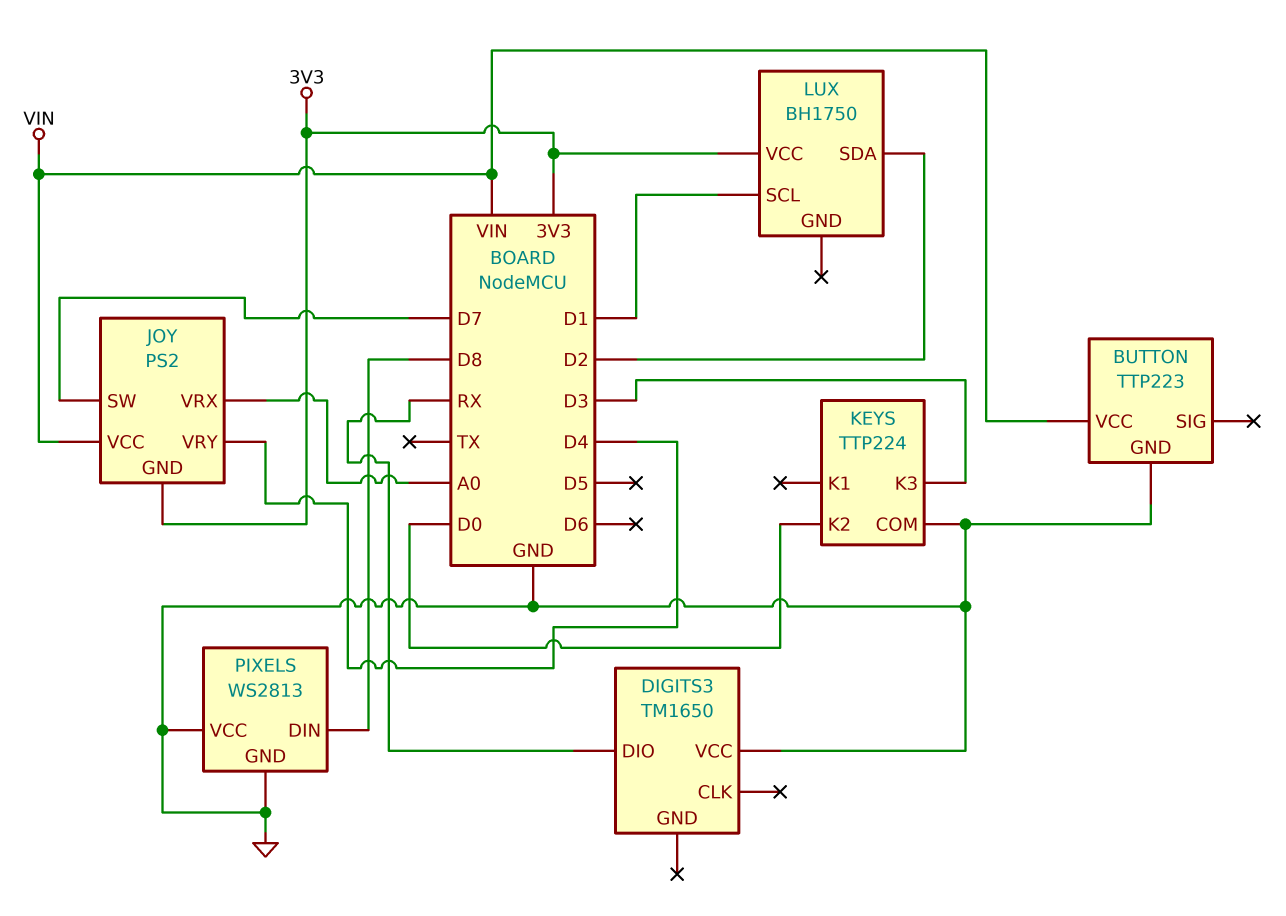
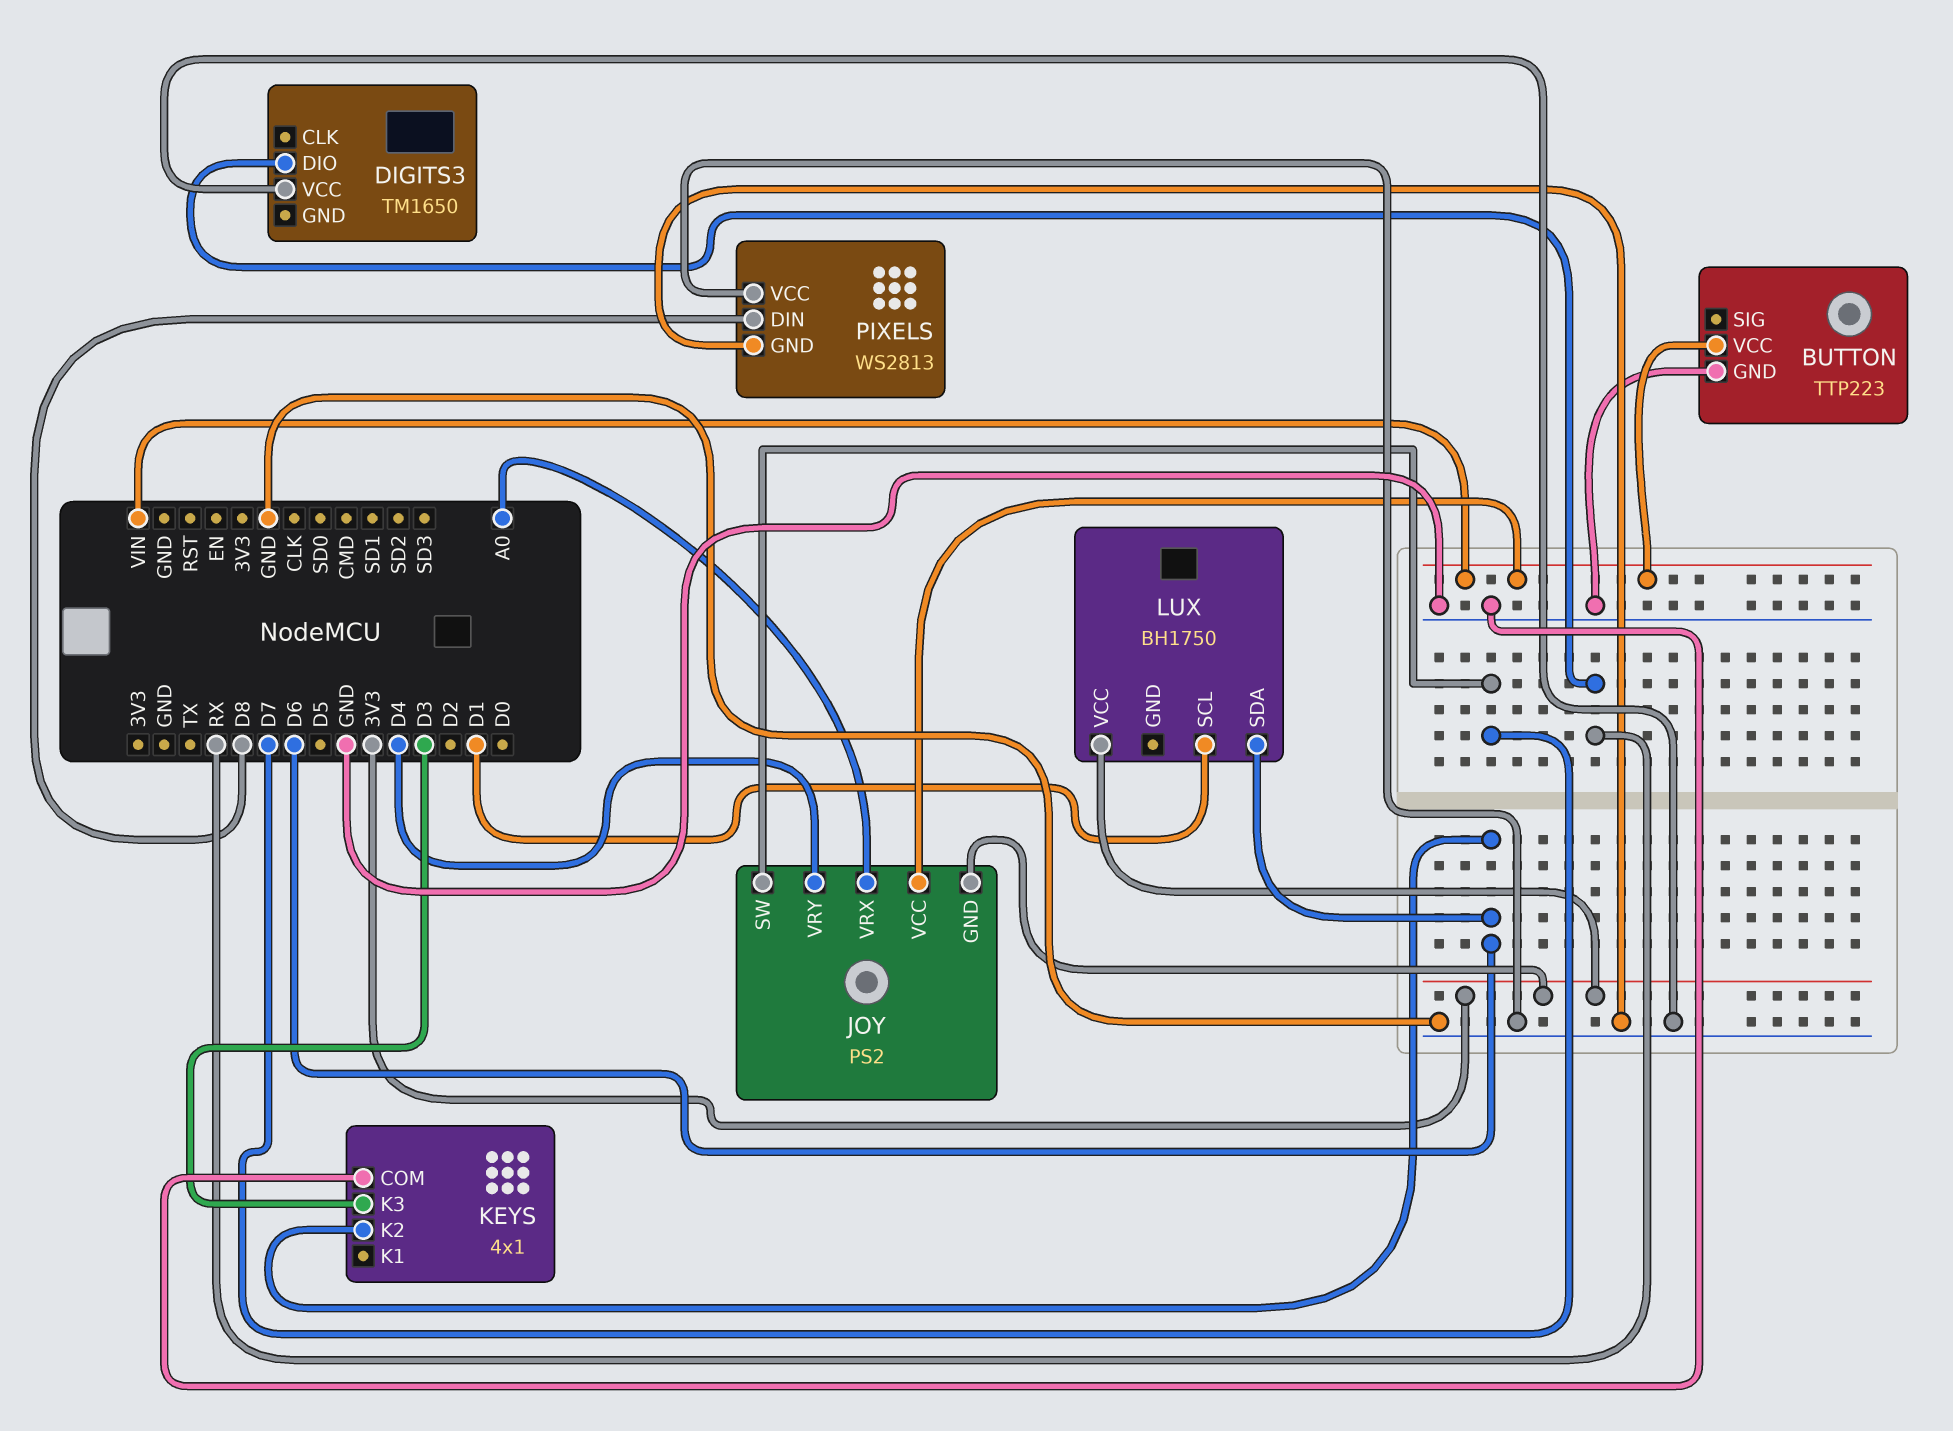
KEYS: TTP224 -> 4x1
KEYS pin K2: D0 -> D6
LUX pin SDA: D2 -> D6

